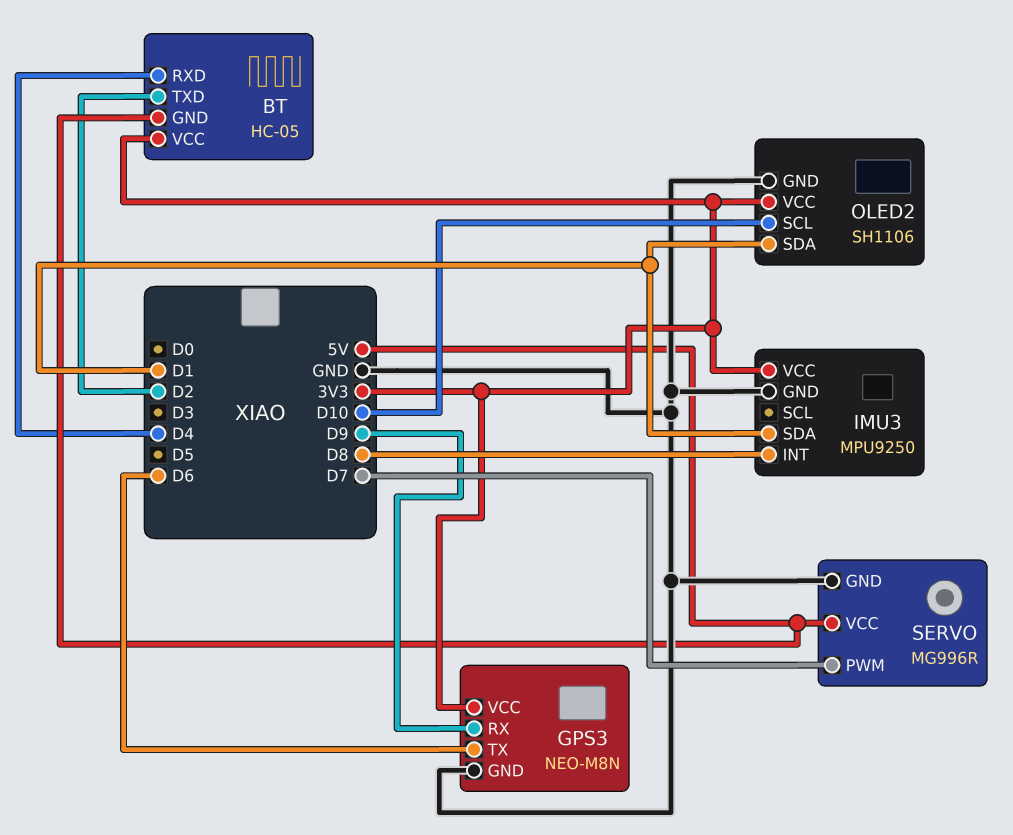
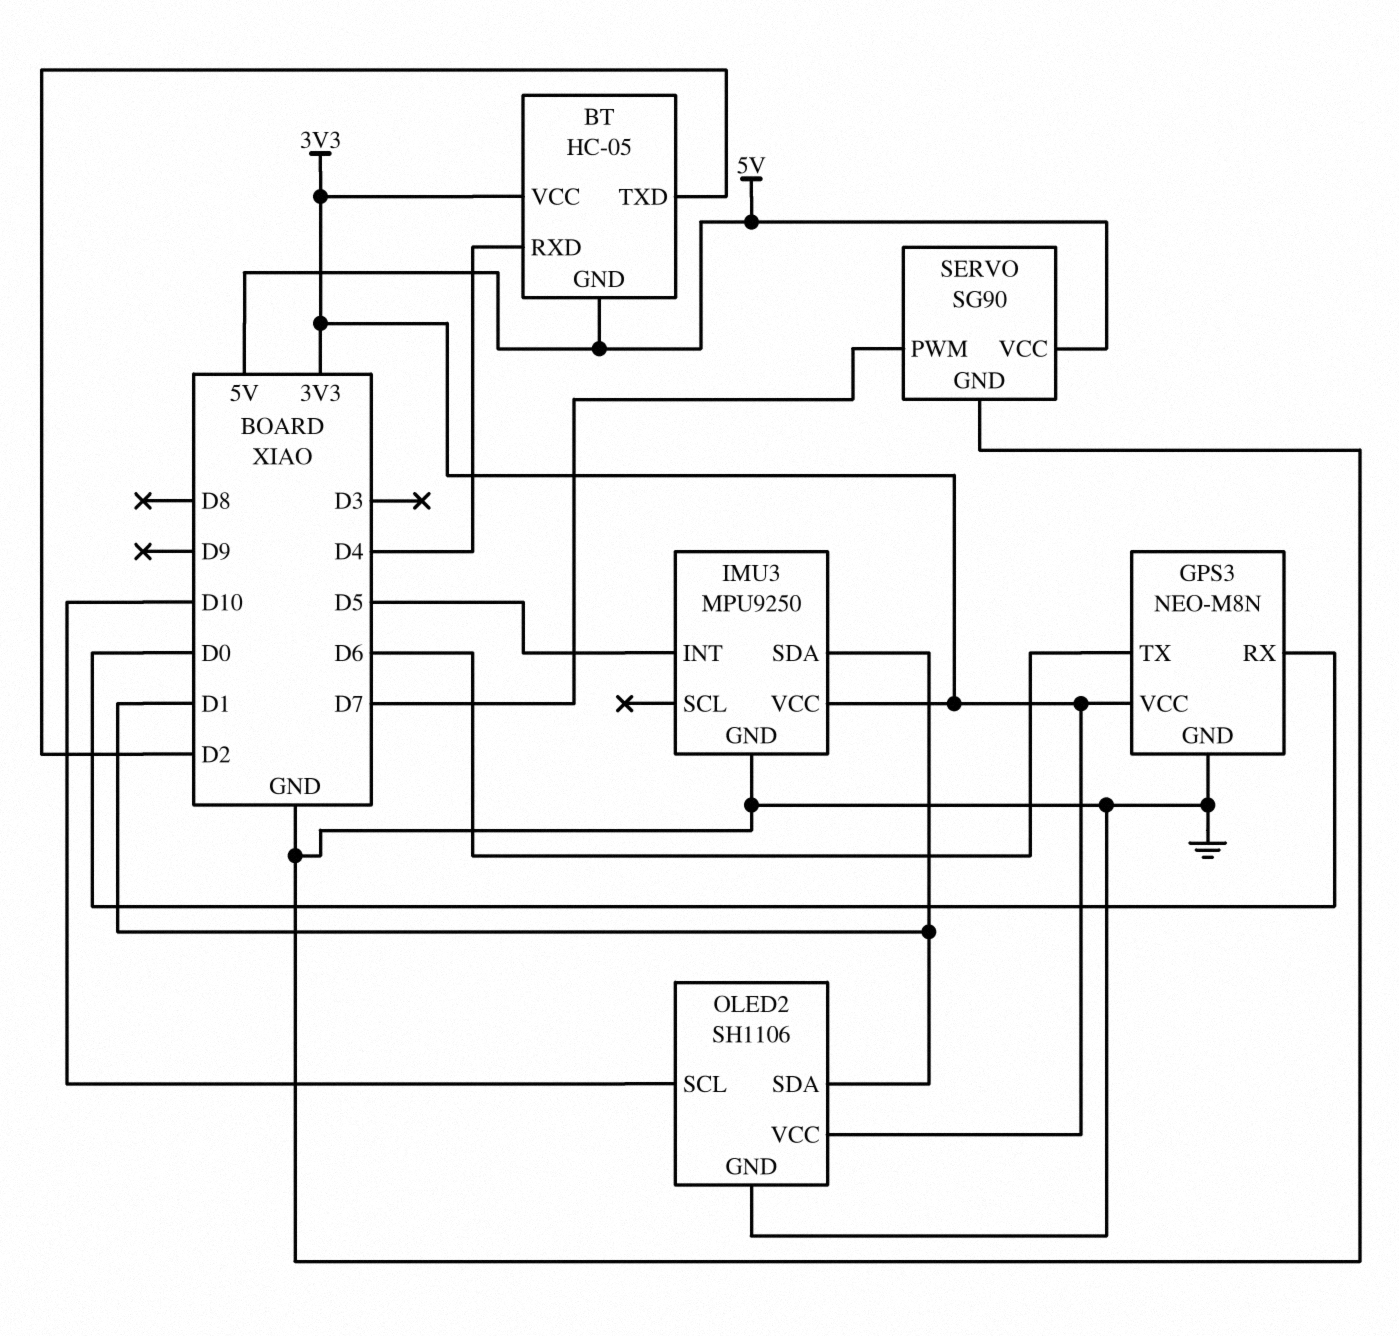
GPS3 pin RX: D9 -> D0
IMU3 pin INT: D8 -> D5
SERVO: MG996R -> SG90

